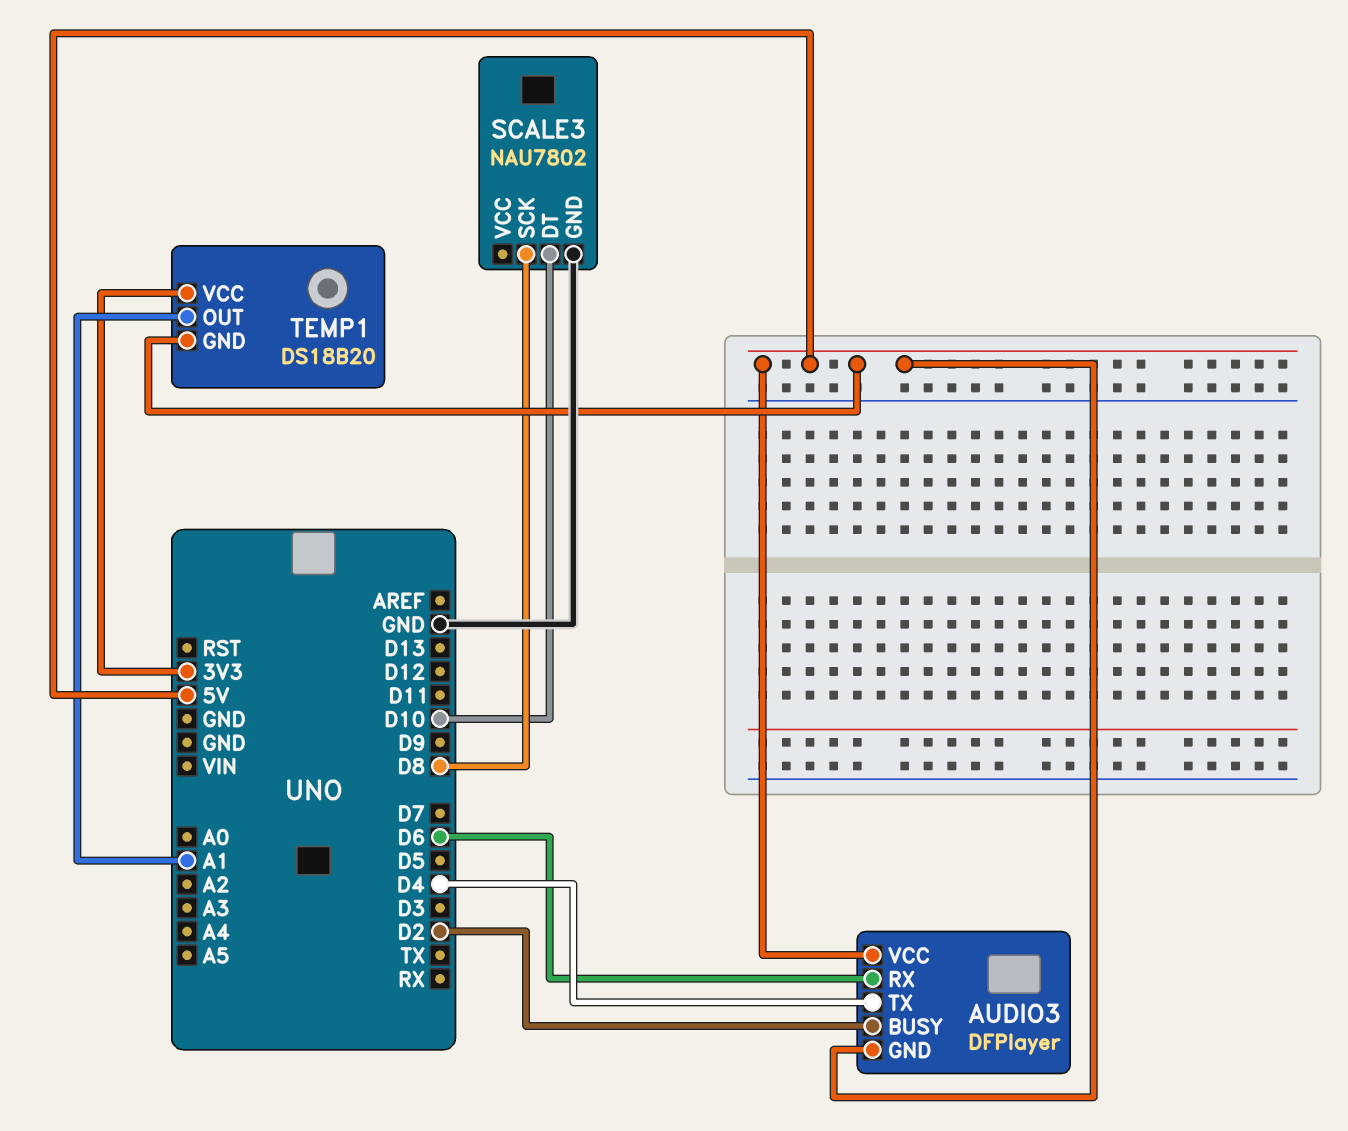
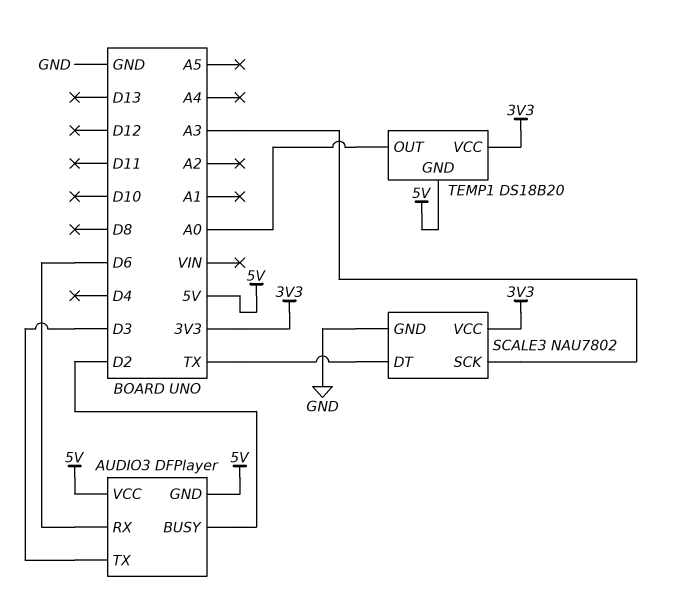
AUDIO3 pin TX: D4 -> D3
SCALE3 pin DT: D10 -> TX
SCALE3 pin SCK: D8 -> A3
SCALE3 pin VCC: none -> 3V3
TEMP1 pin OUT: A1 -> A0

